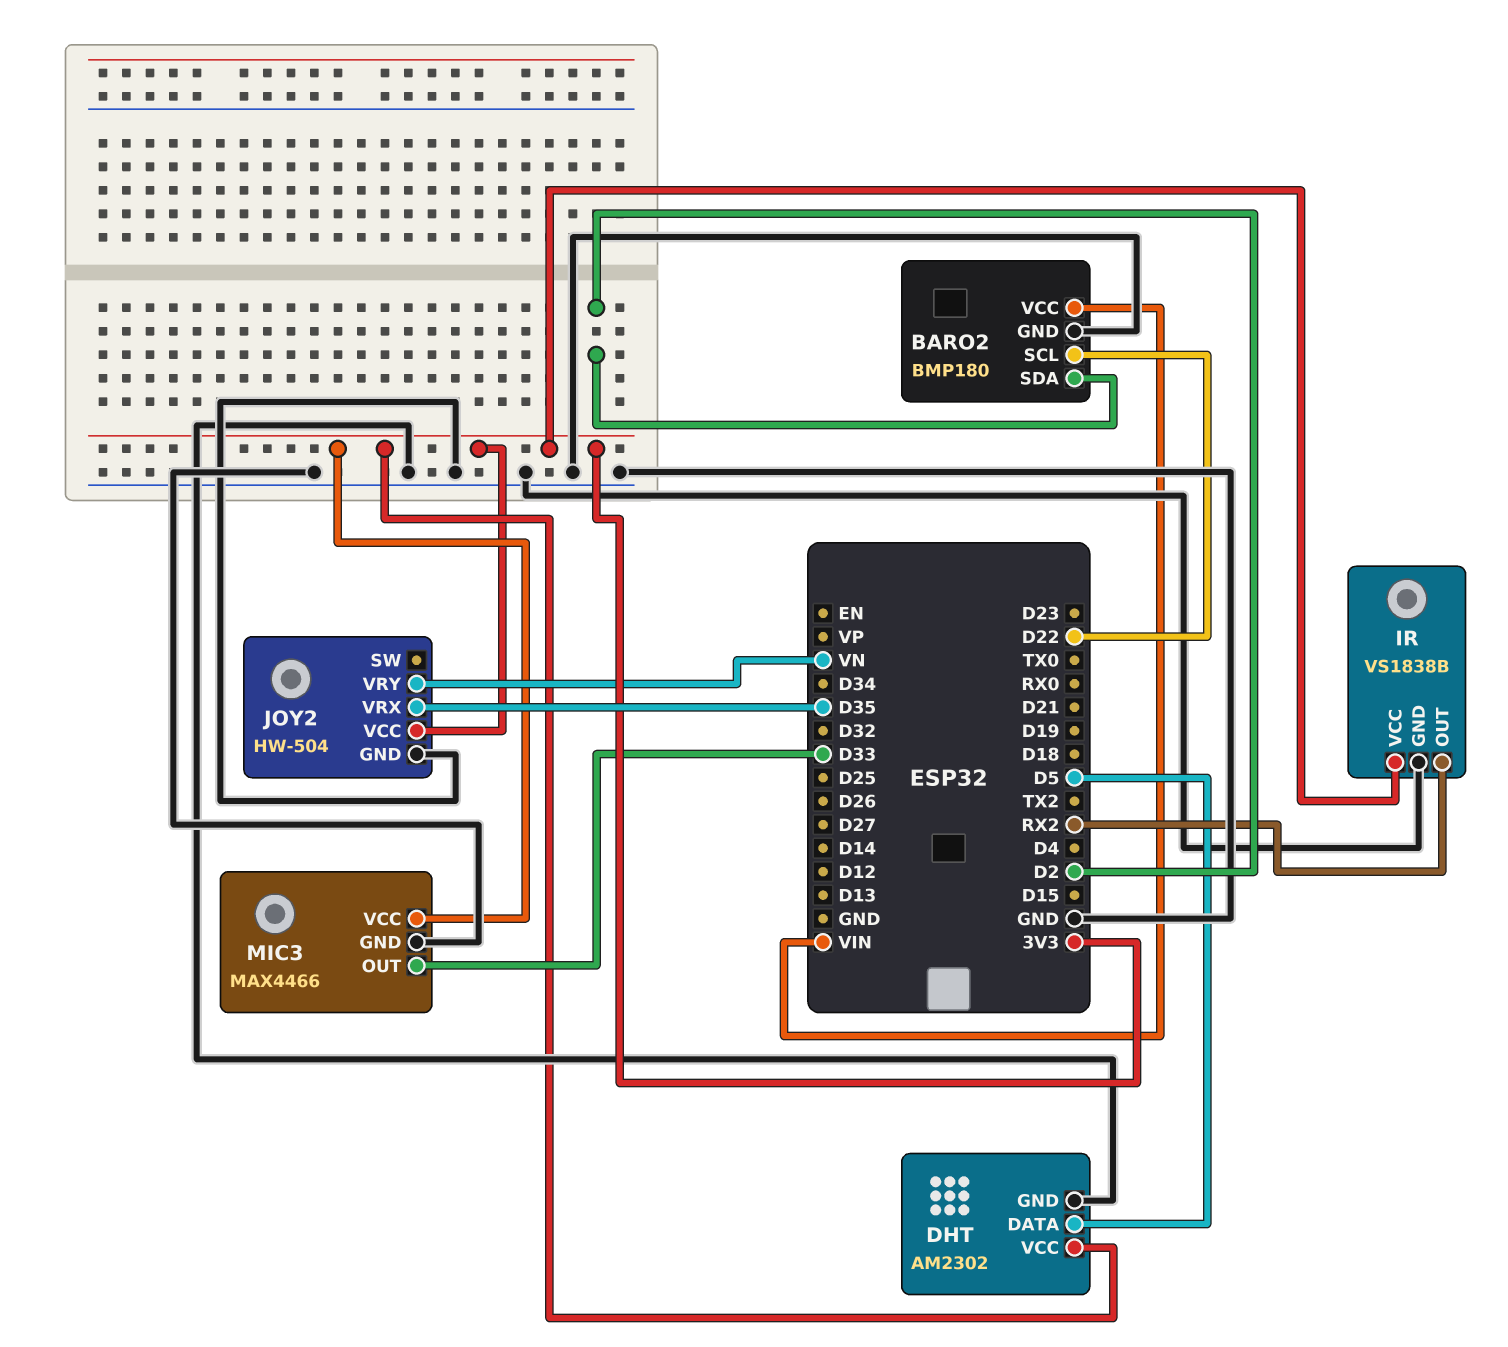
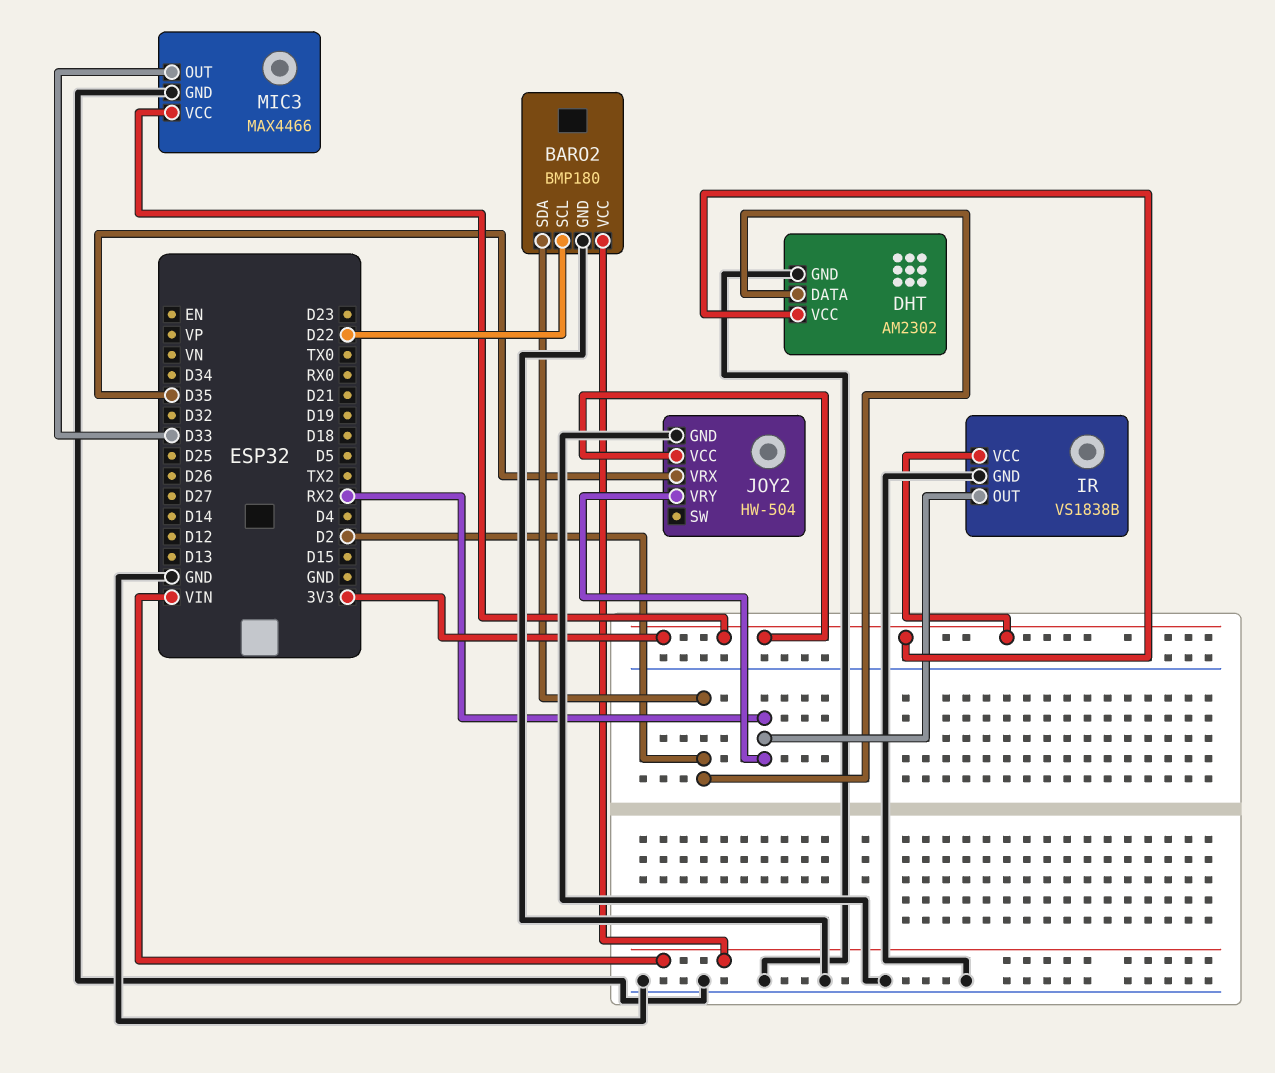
DHT pin DATA: D5 -> D2
JOY2 pin VRY: VN -> RX2

